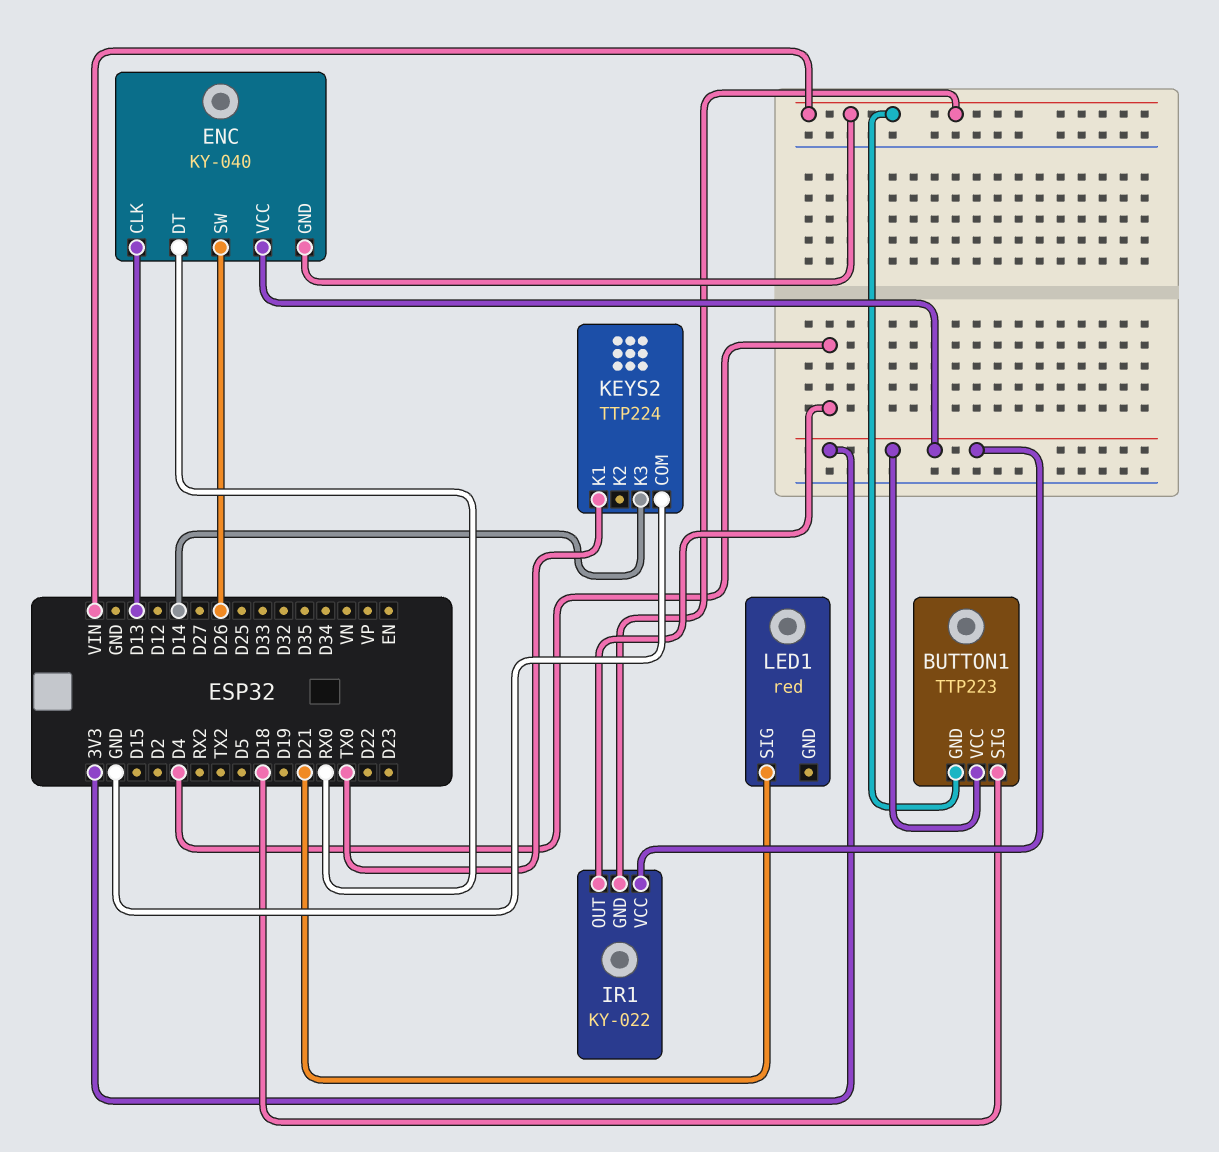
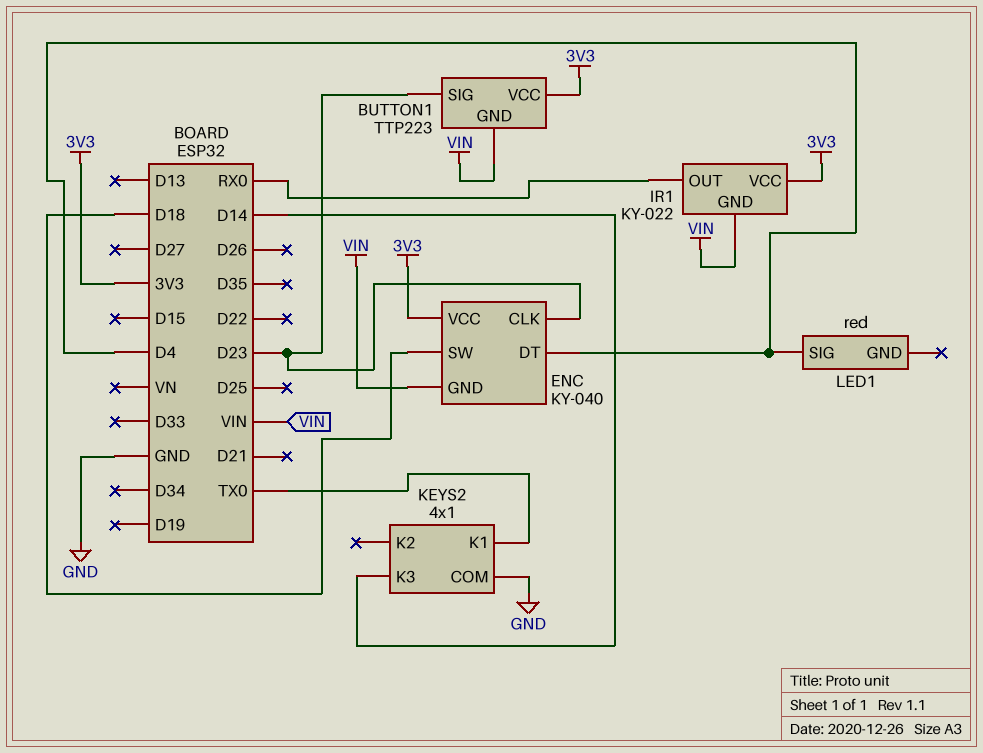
BUTTON1 pin SIG: D18 -> D23
ENC pin CLK: D13 -> D23
ENC pin DT: RX0 -> D4
ENC pin SW: D26 -> D18
IR1 pin OUT: D4 -> RX0
KEYS2: TTP224 -> 4x1
LED1 pin SIG: D21 -> D4

